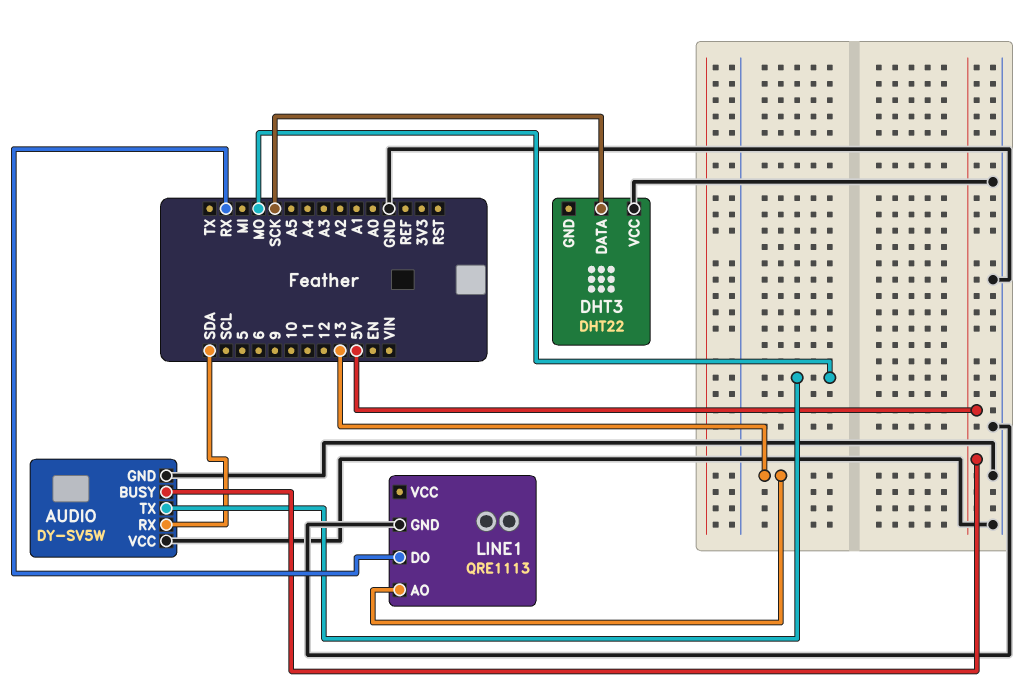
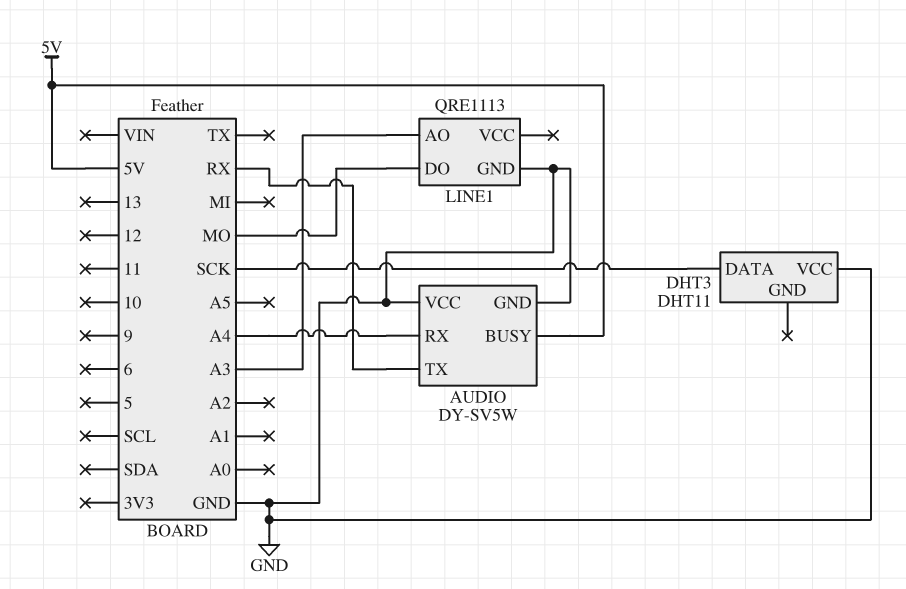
AUDIO pin RX: SDA -> A4
AUDIO pin TX: MO -> RX
DHT3: DHT22 -> DHT11
LINE1 pin AO: 13 -> A3
LINE1 pin DO: RX -> MO

